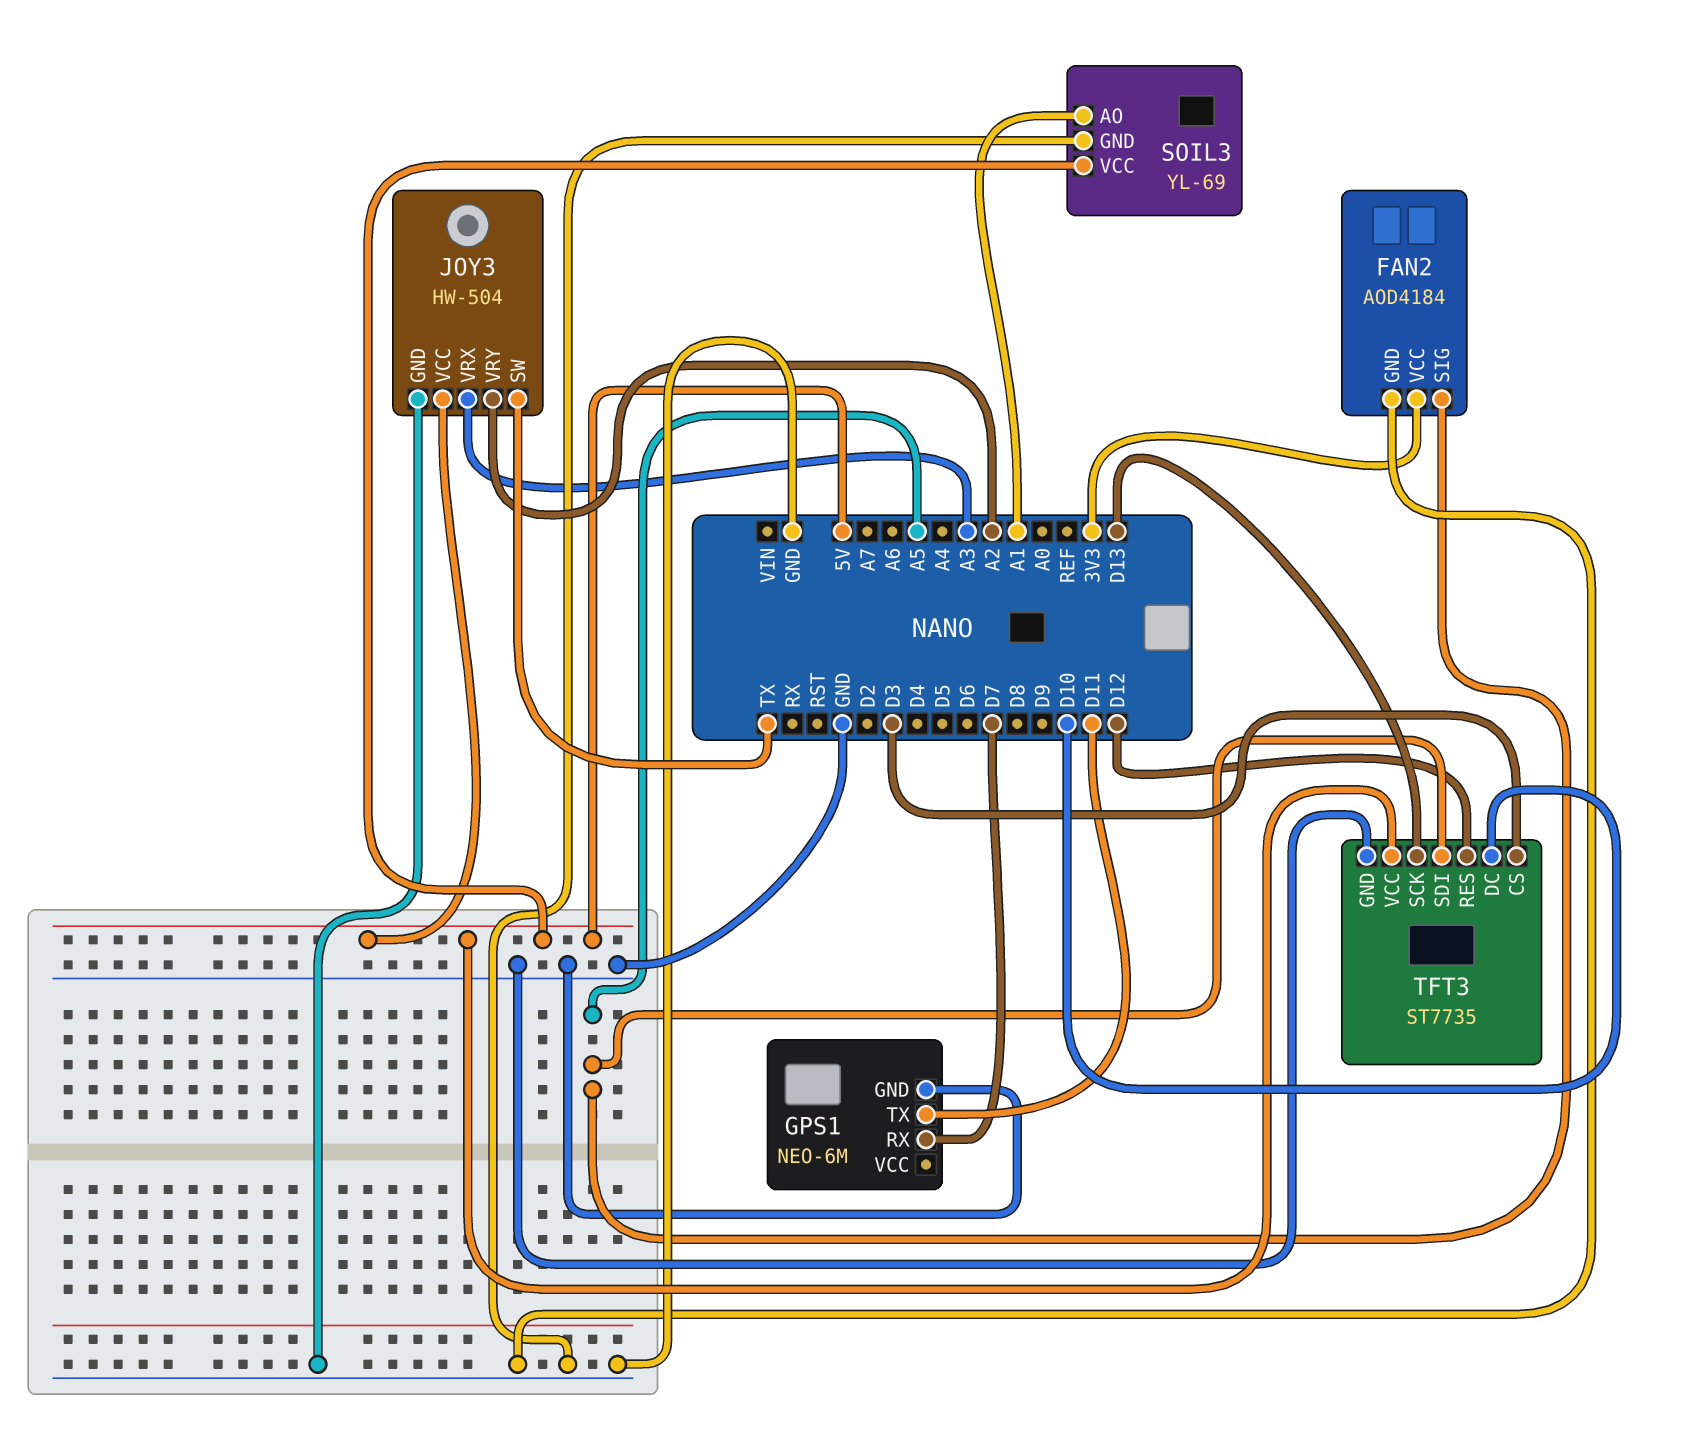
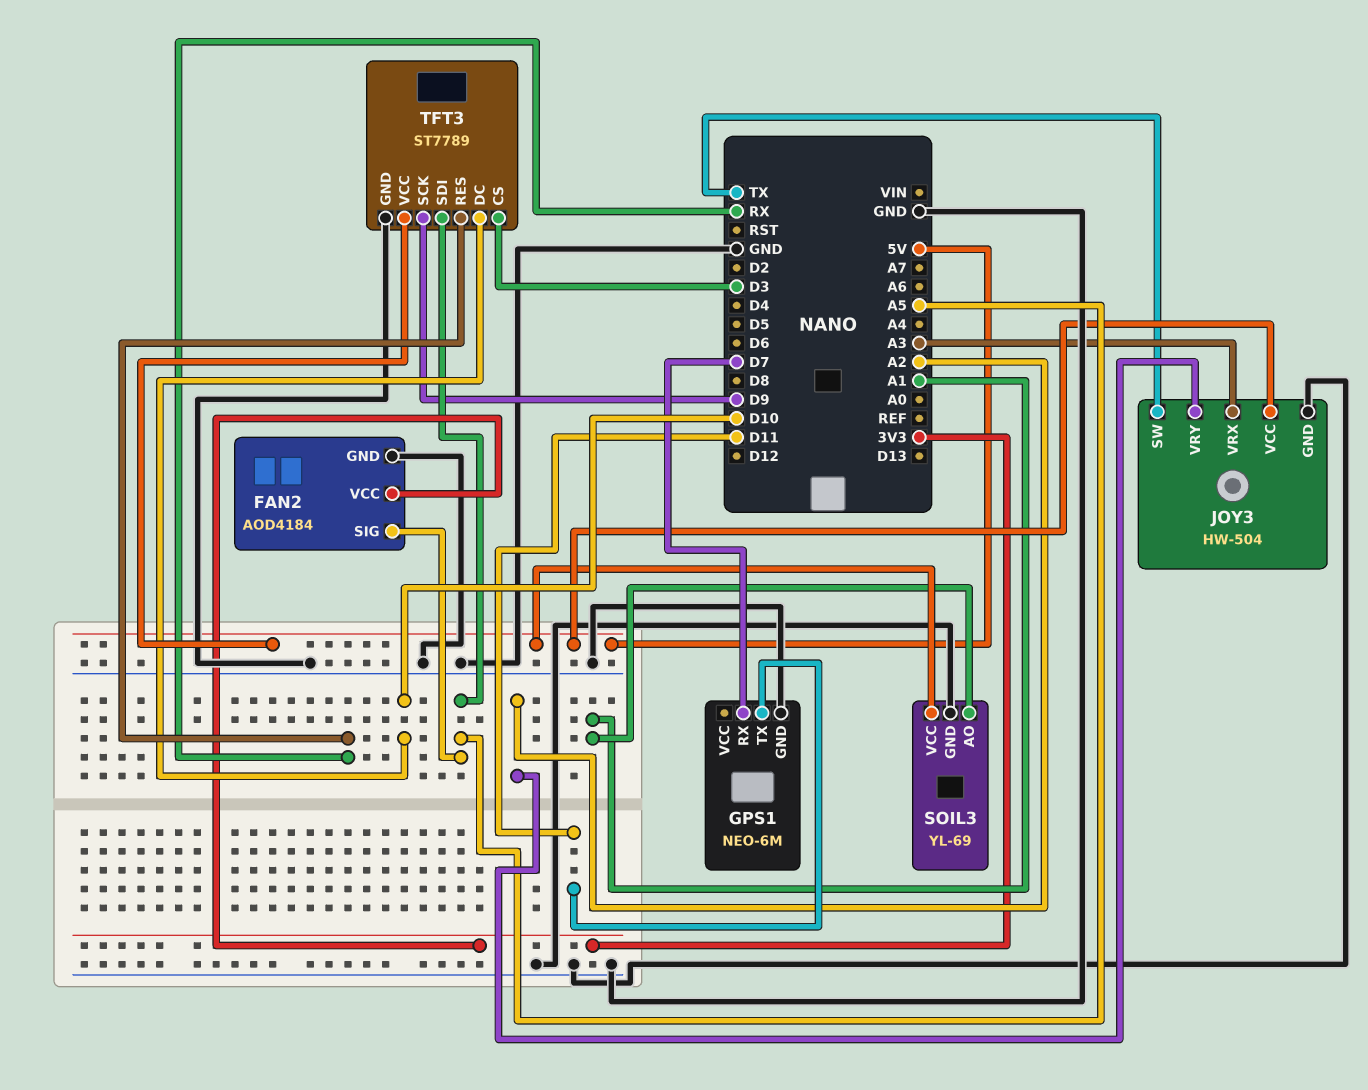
TFT3: ST7735 -> ST7789
TFT3 pin RES: D12 -> RX
TFT3 pin SCK: D13 -> D9

